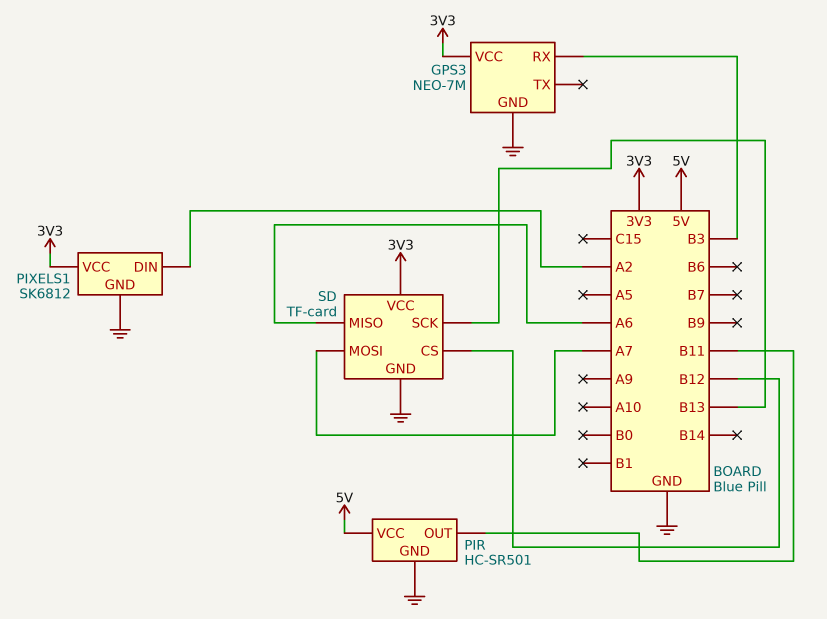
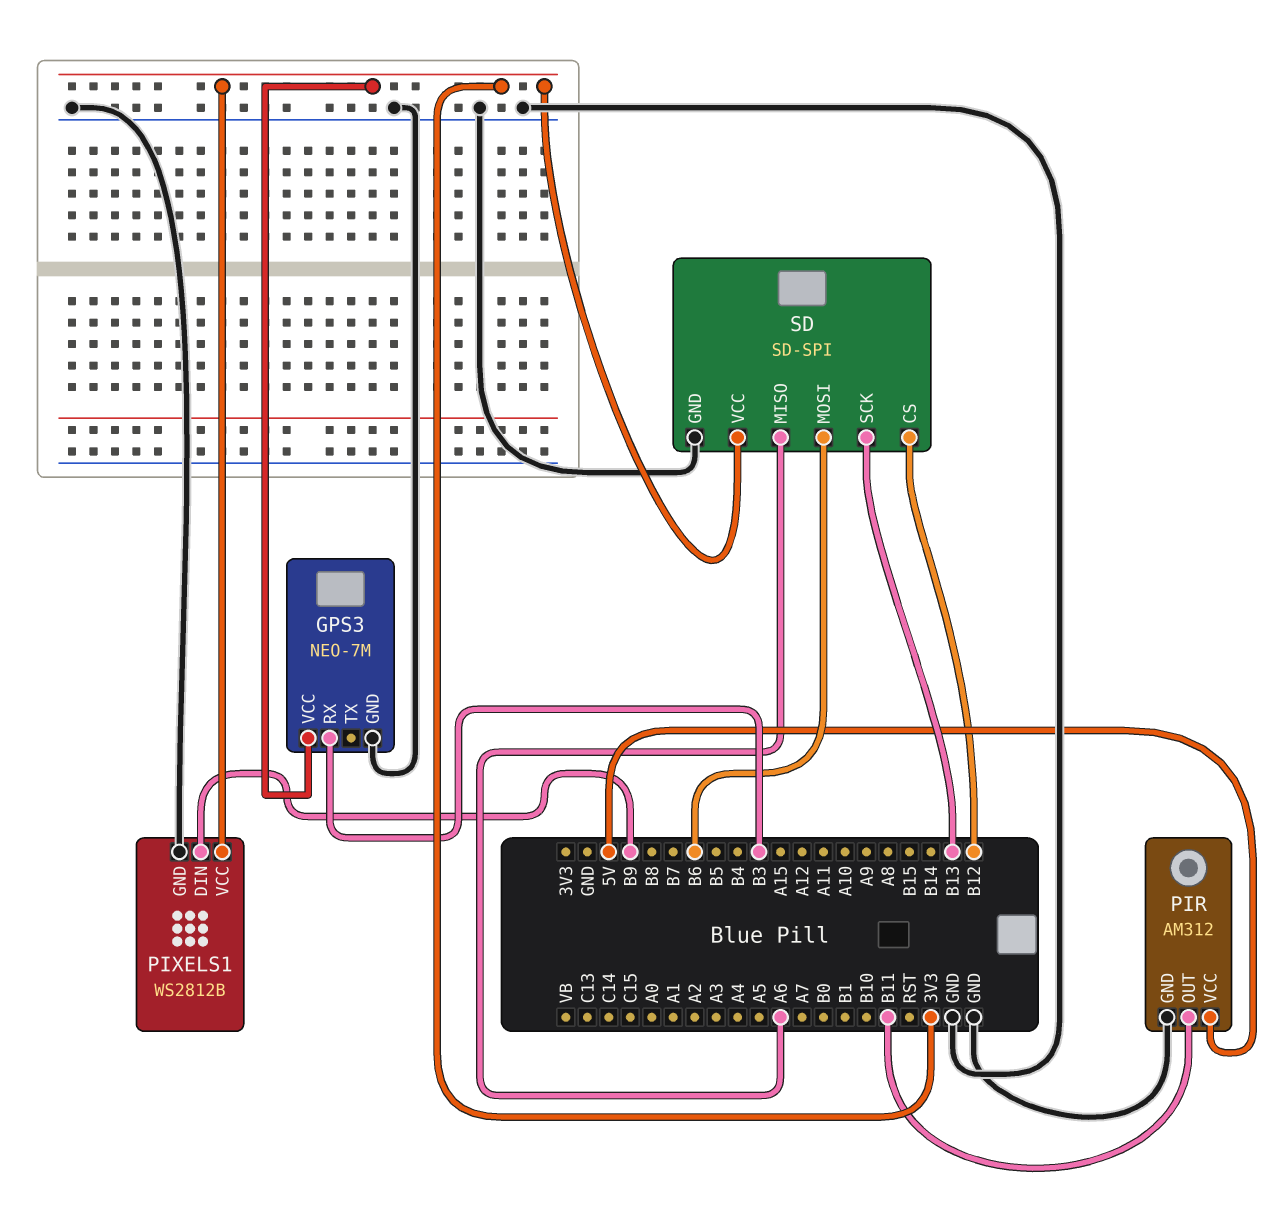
PIR: HC-SR501 -> AM312
PIXELS1: SK6812 -> WS2812B
PIXELS1 pin DIN: A2 -> B9
SD: TF-card -> SD-SPI
SD pin MOSI: A7 -> B6

